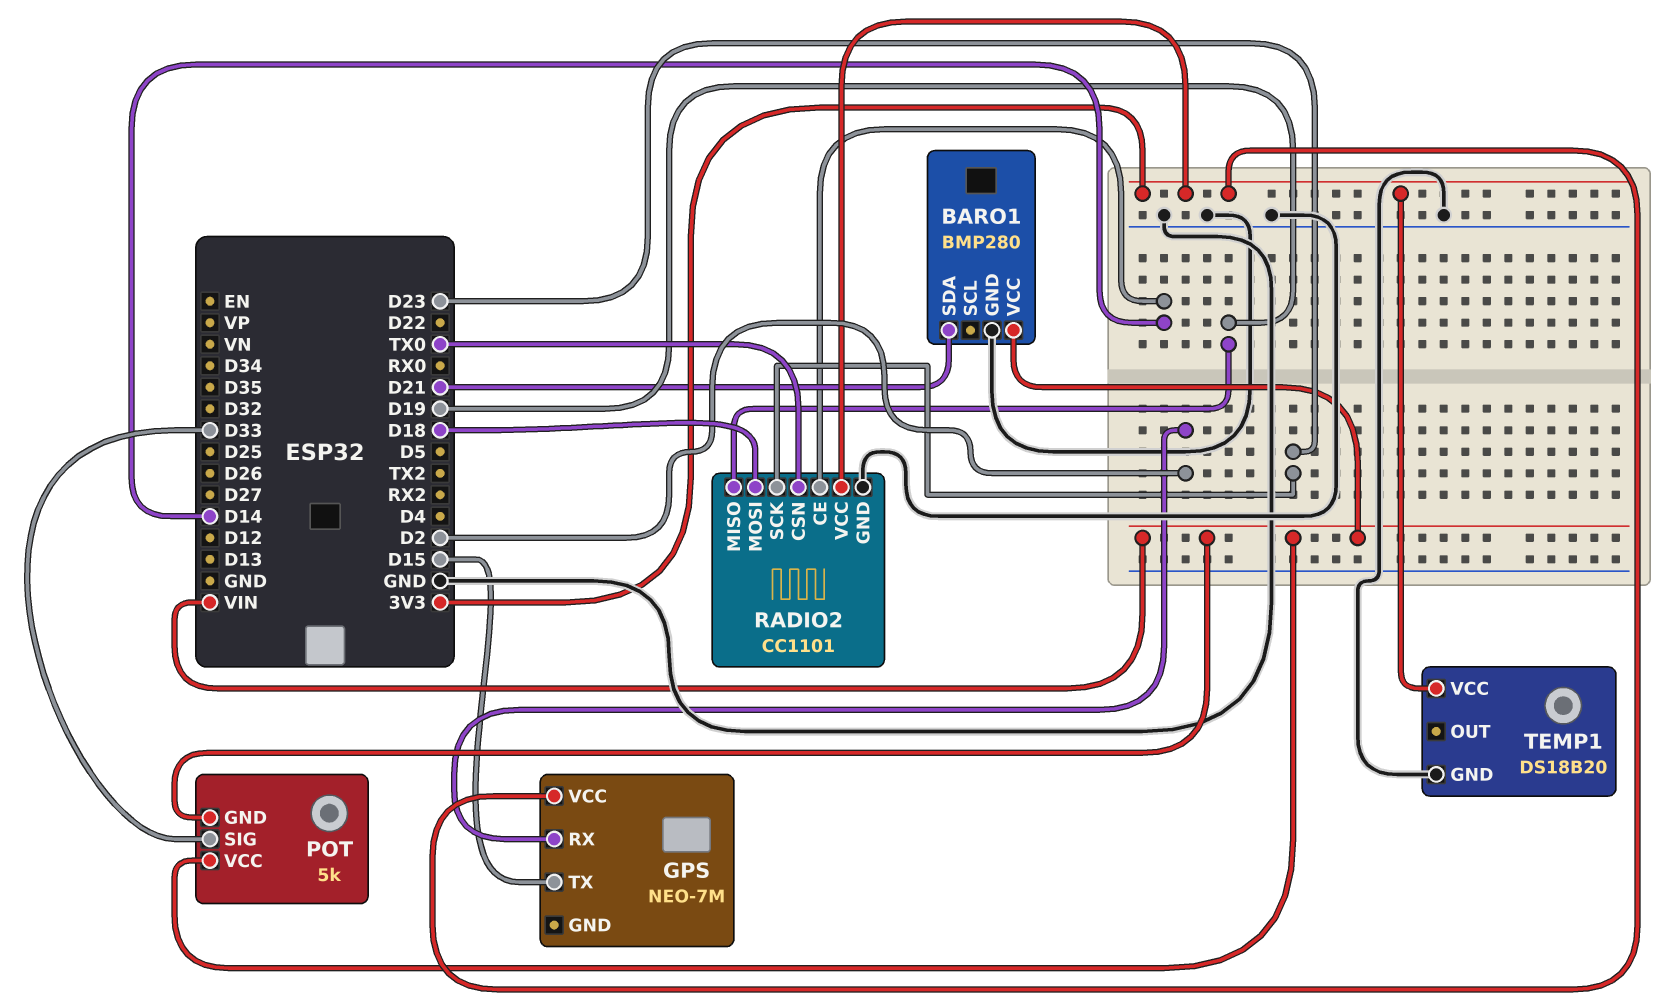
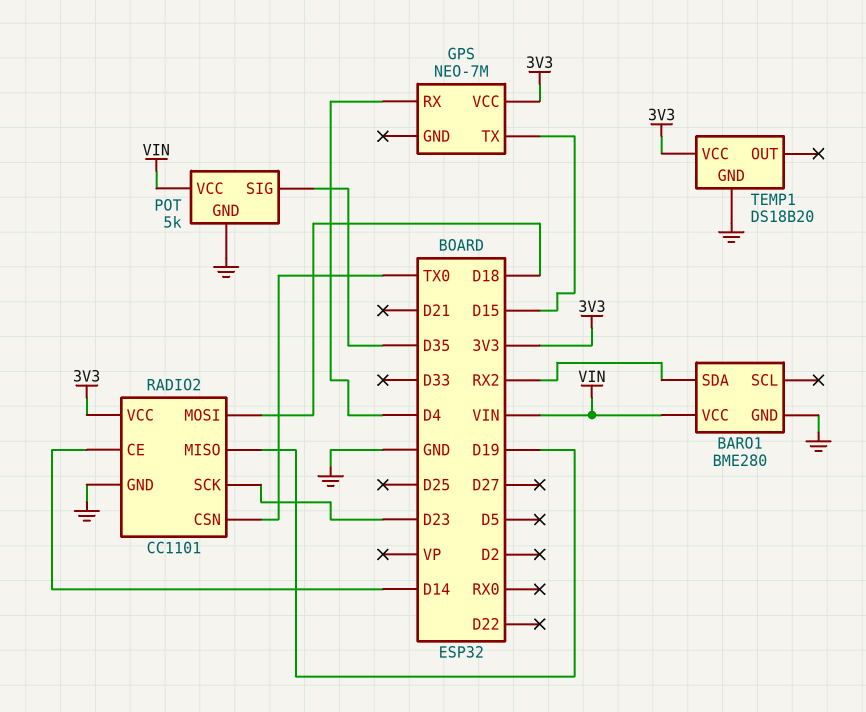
BARO1: BMP280 -> BME280
BARO1 pin SDA: D21 -> RX2
GPS pin RX: D2 -> D4
POT pin GND: VIN -> GND
POT pin SIG: D33 -> D35

